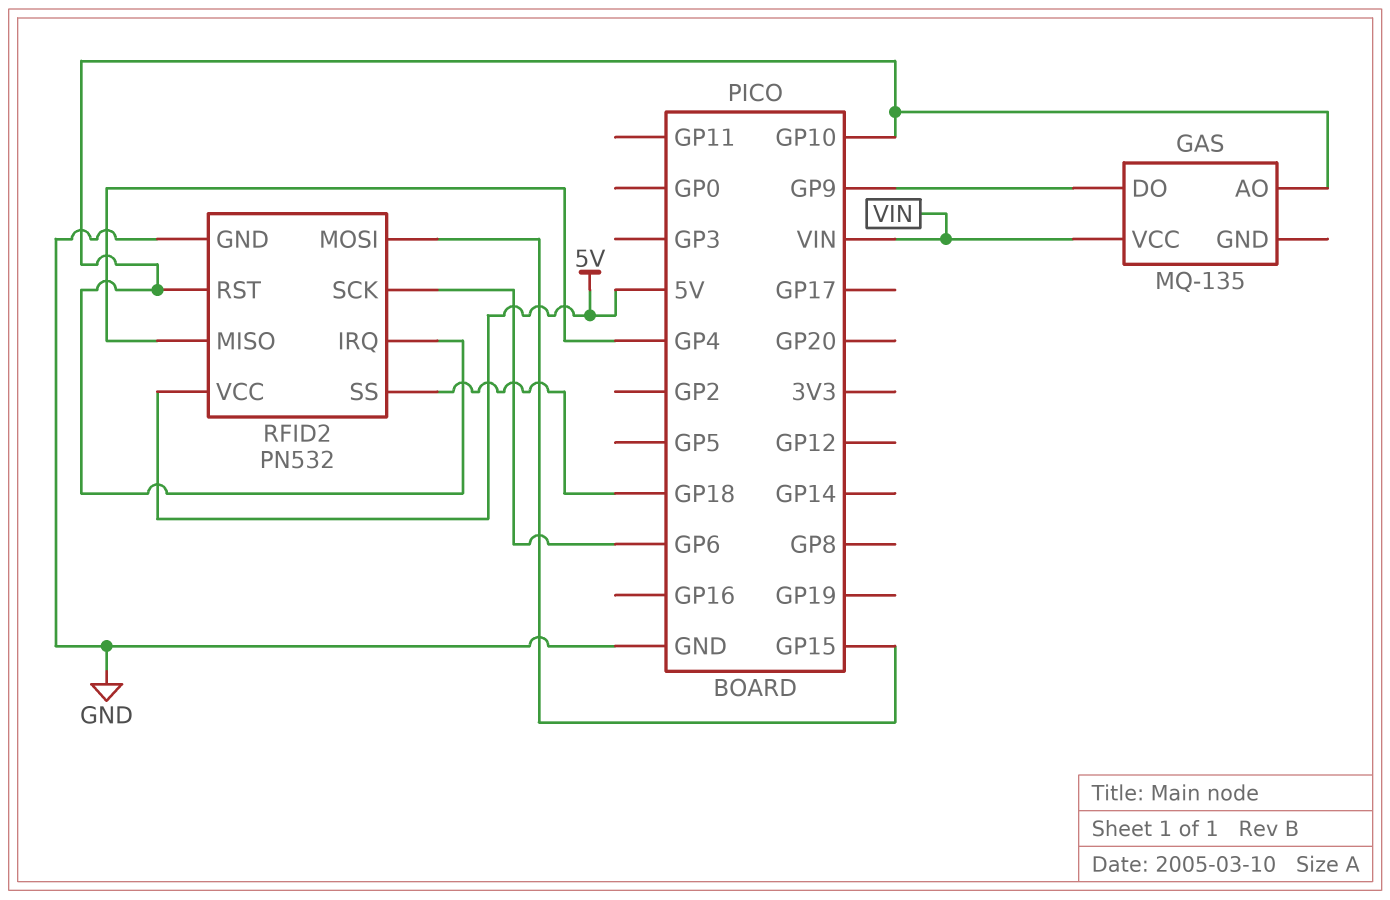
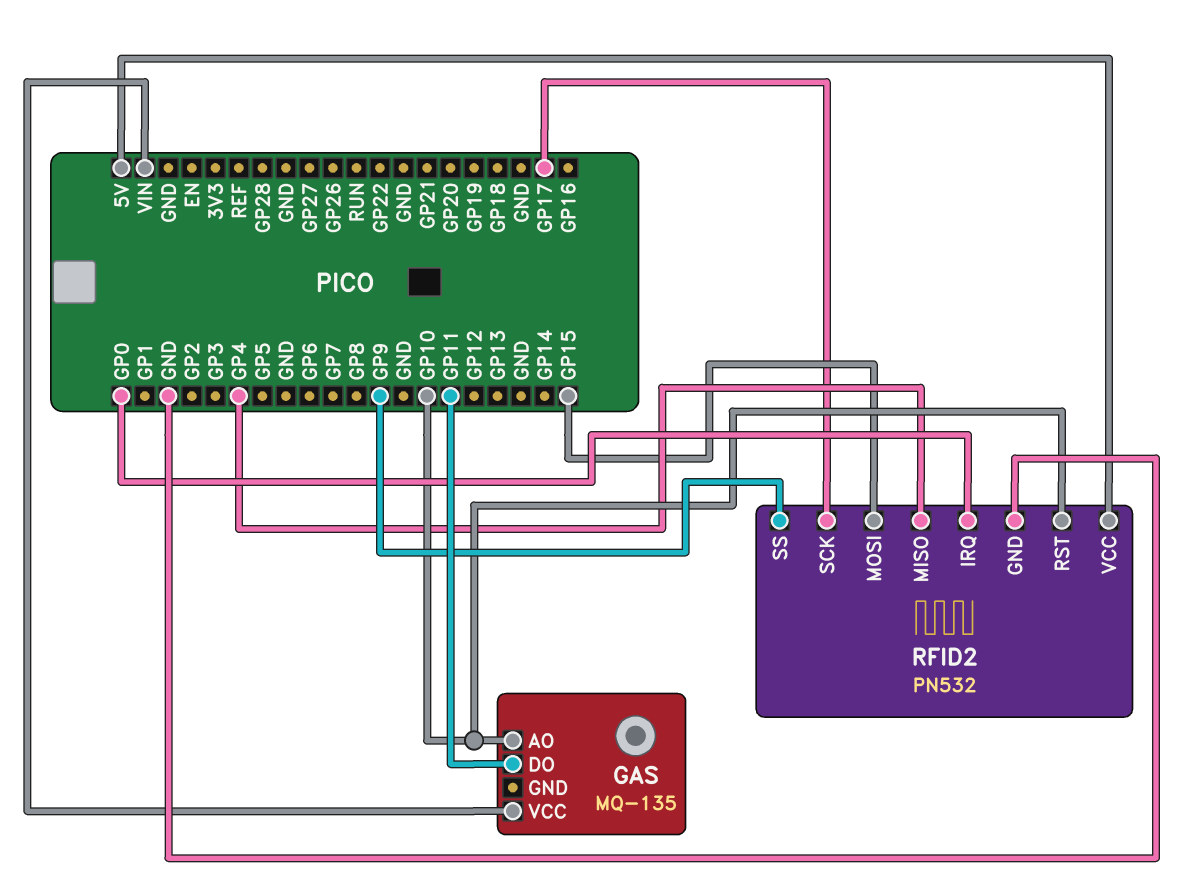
GAS pin DO: GP9 -> GP11
RFID2 pin IRQ: GP10 -> GP0
RFID2 pin SCK: GP6 -> GP17
RFID2 pin SS: GP18 -> GP9

